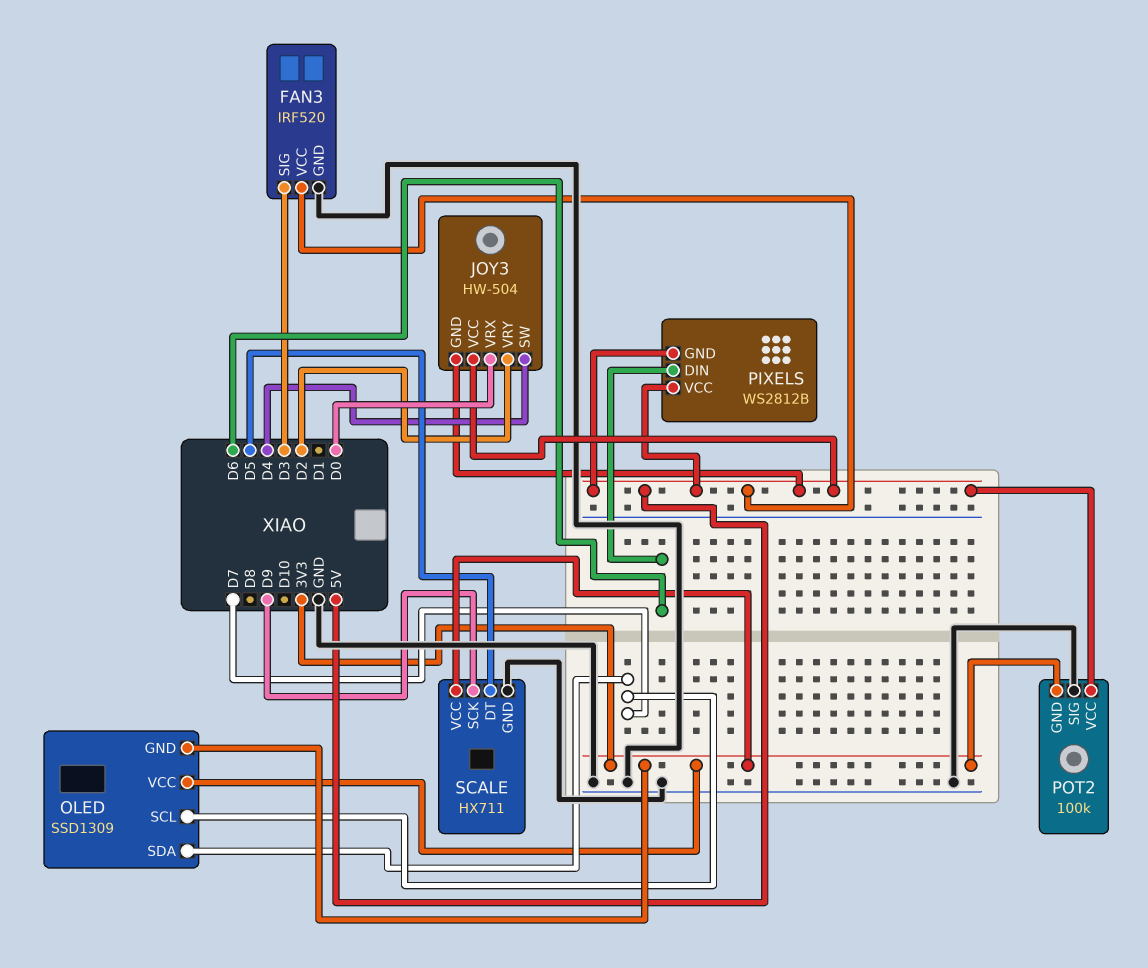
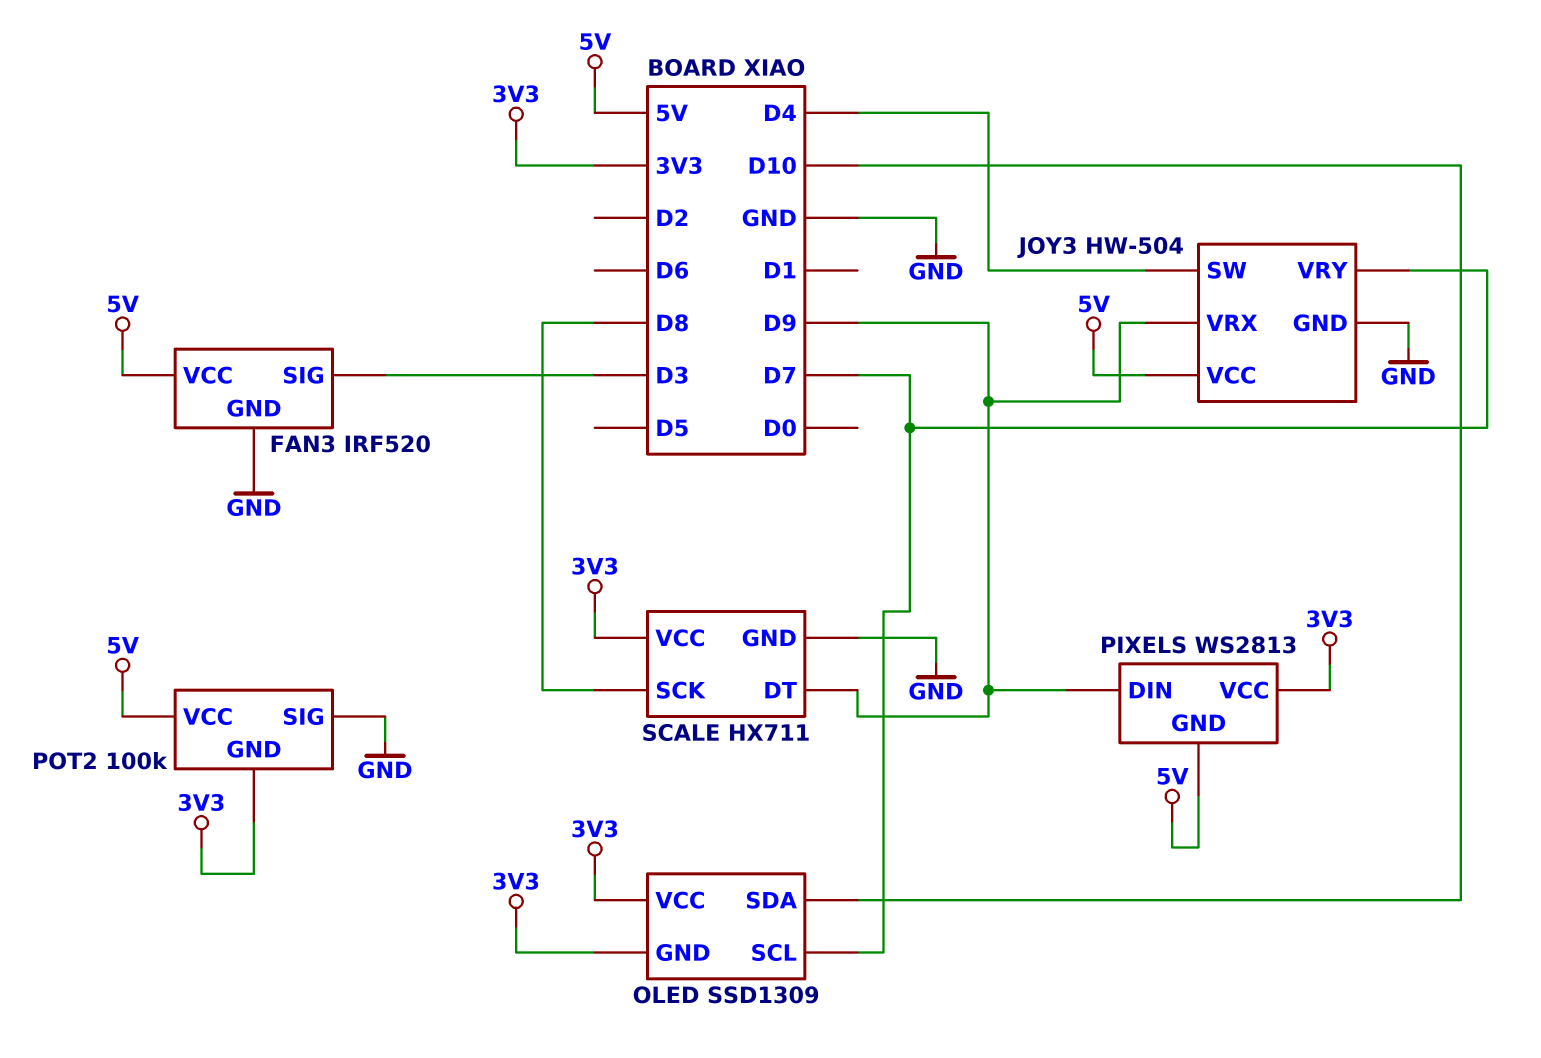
JOY3 pin GND: 5V -> GND
JOY3 pin VRX: D0 -> D9
JOY3 pin VRY: D2 -> D7
OLED pin SDA: D7 -> D10
PIXELS: WS2812B -> WS2813
PIXELS pin DIN: D6 -> D9
PIXELS pin VCC: 5V -> 3V3
SCALE pin DT: D5 -> D9
SCALE pin SCK: D9 -> D8

